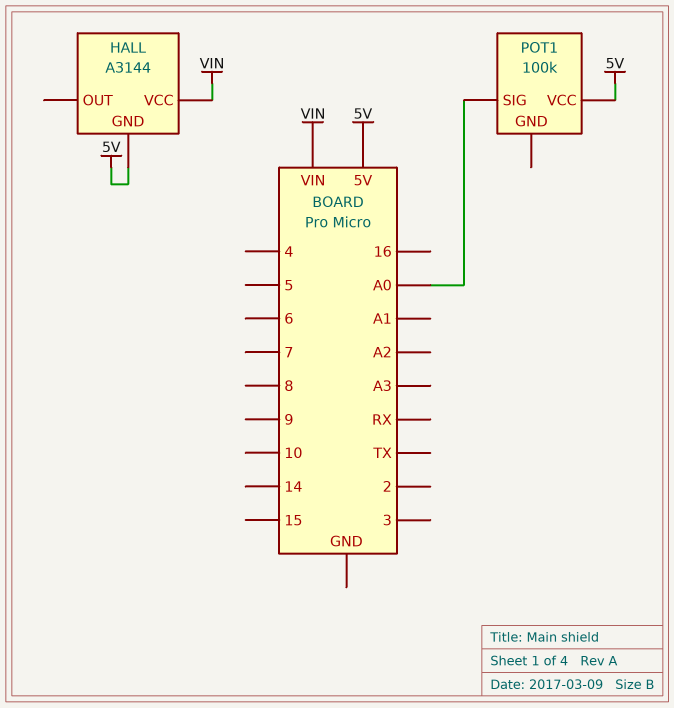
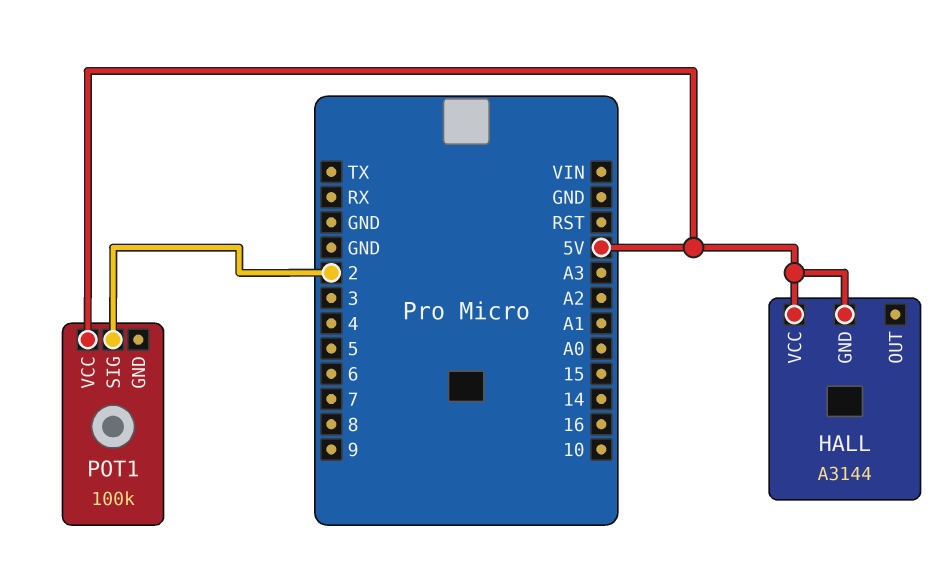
HALL pin VCC: VIN -> 5V
POT1 pin SIG: A0 -> 2

